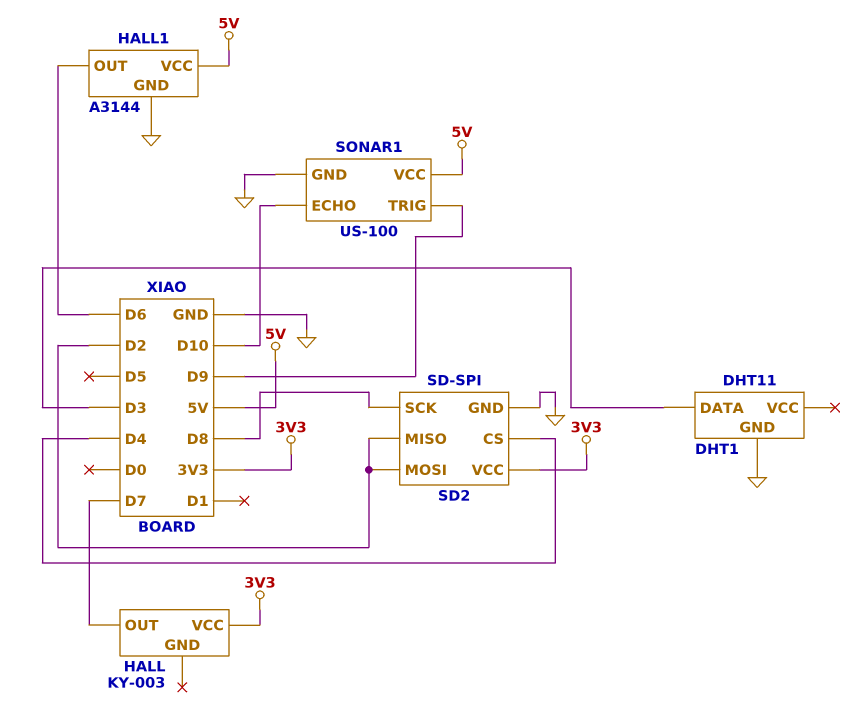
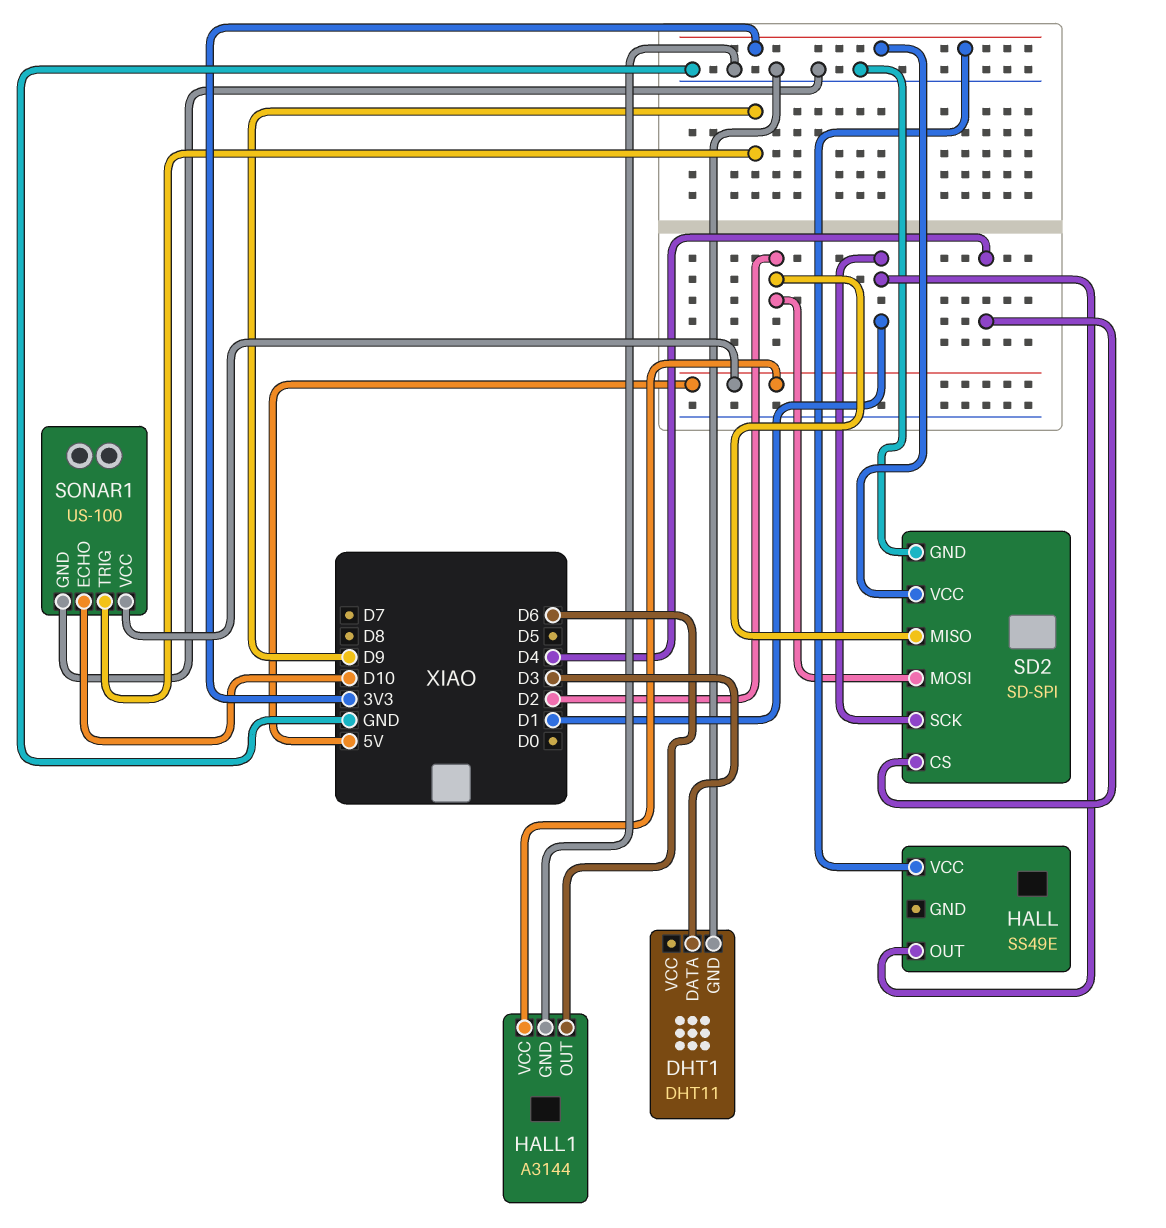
HALL: KY-003 -> SS49E
HALL pin OUT: D7 -> D1
SD2 pin SCK: D8 -> D1

